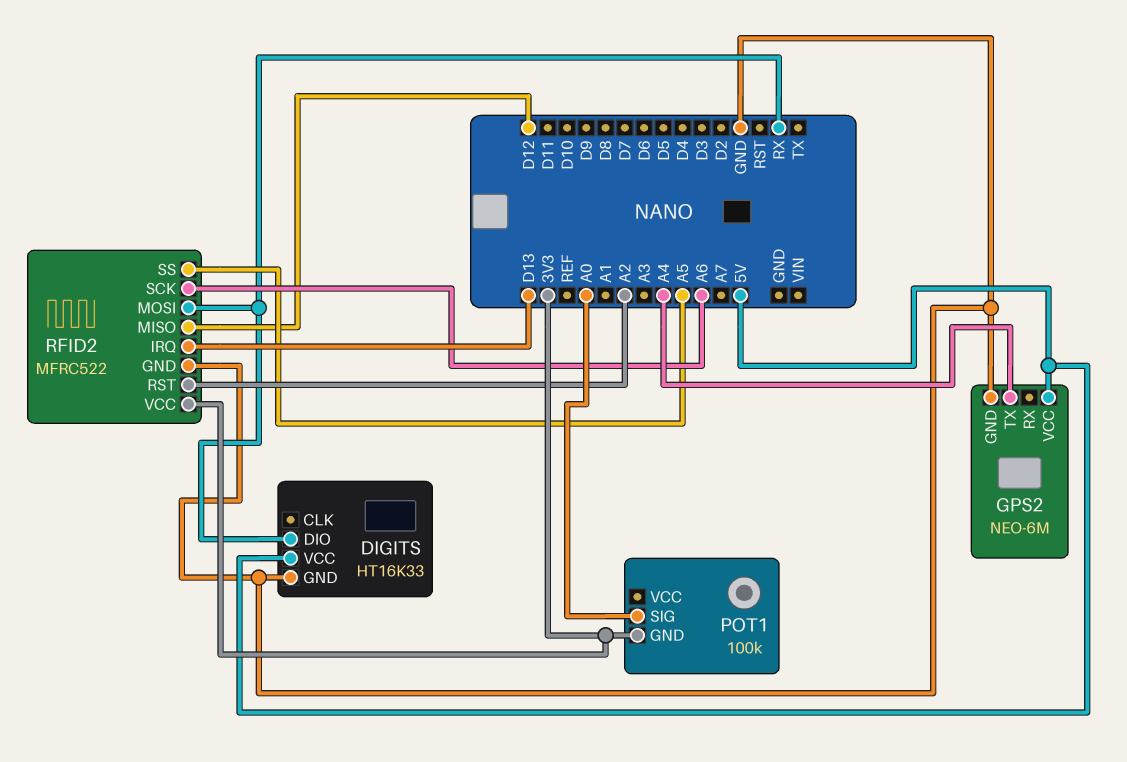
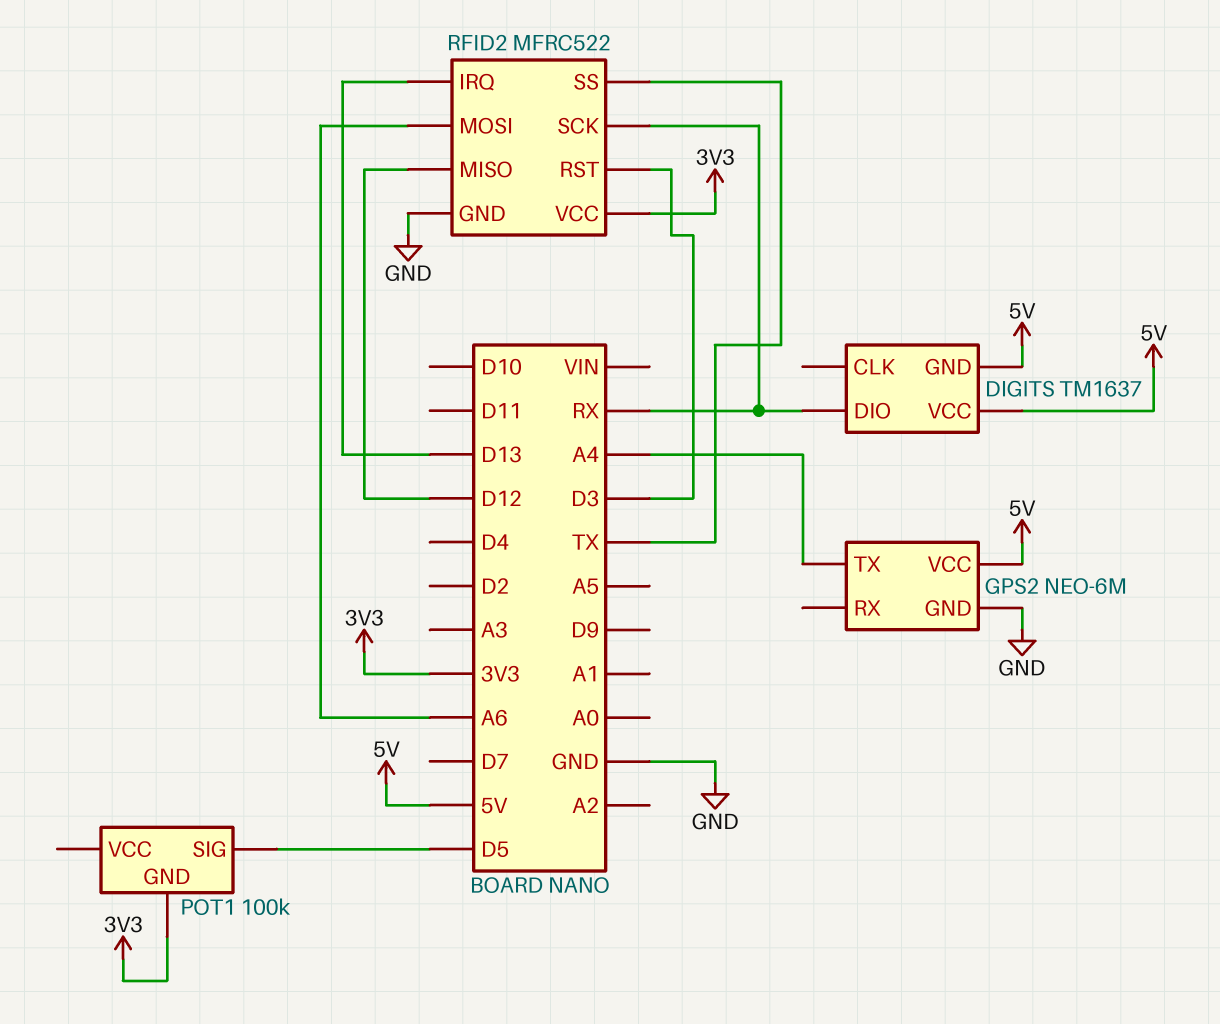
DIGITS: HT16K33 -> TM1637
DIGITS pin GND: GND -> 5V
POT1 pin SIG: A0 -> D5
RFID2 pin MOSI: RX -> A6
RFID2 pin RST: A2 -> D3
RFID2 pin SCK: A6 -> RX
RFID2 pin SS: A5 -> TX

